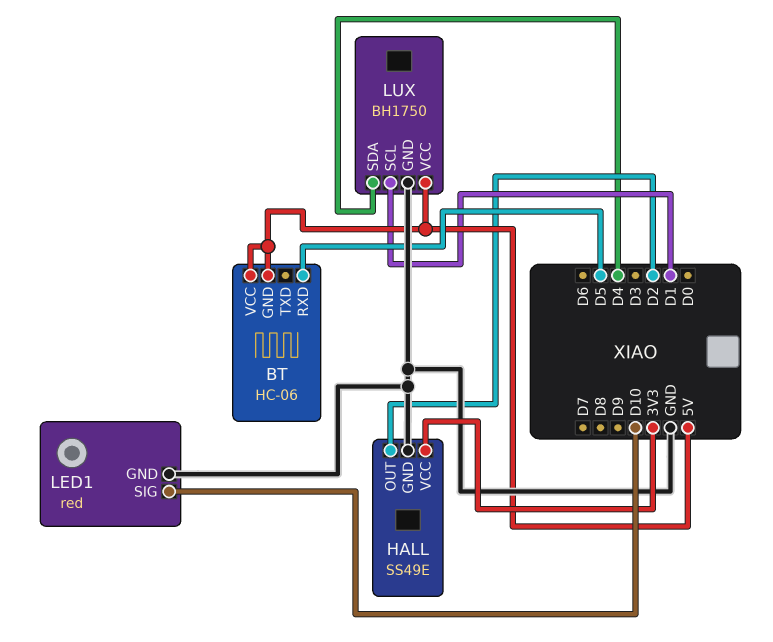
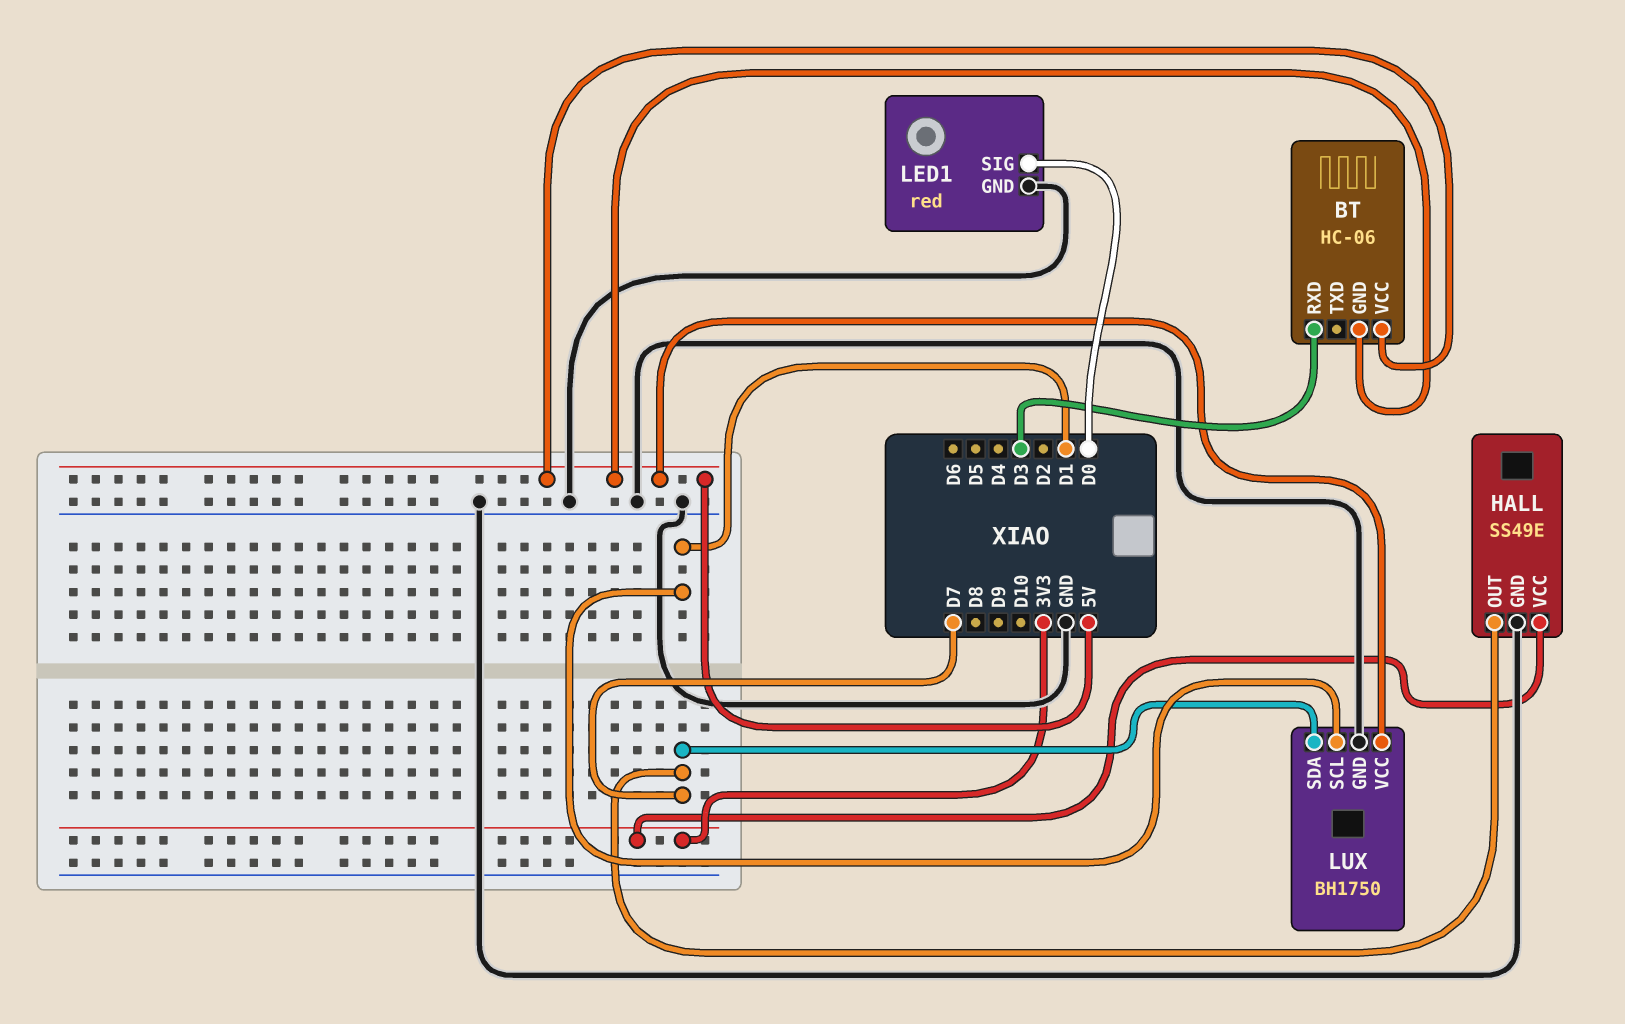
BT pin RXD: D5 -> D3
HALL pin OUT: D2 -> D7
LED1 pin SIG: D10 -> D0
LUX pin SDA: D4 -> D7

